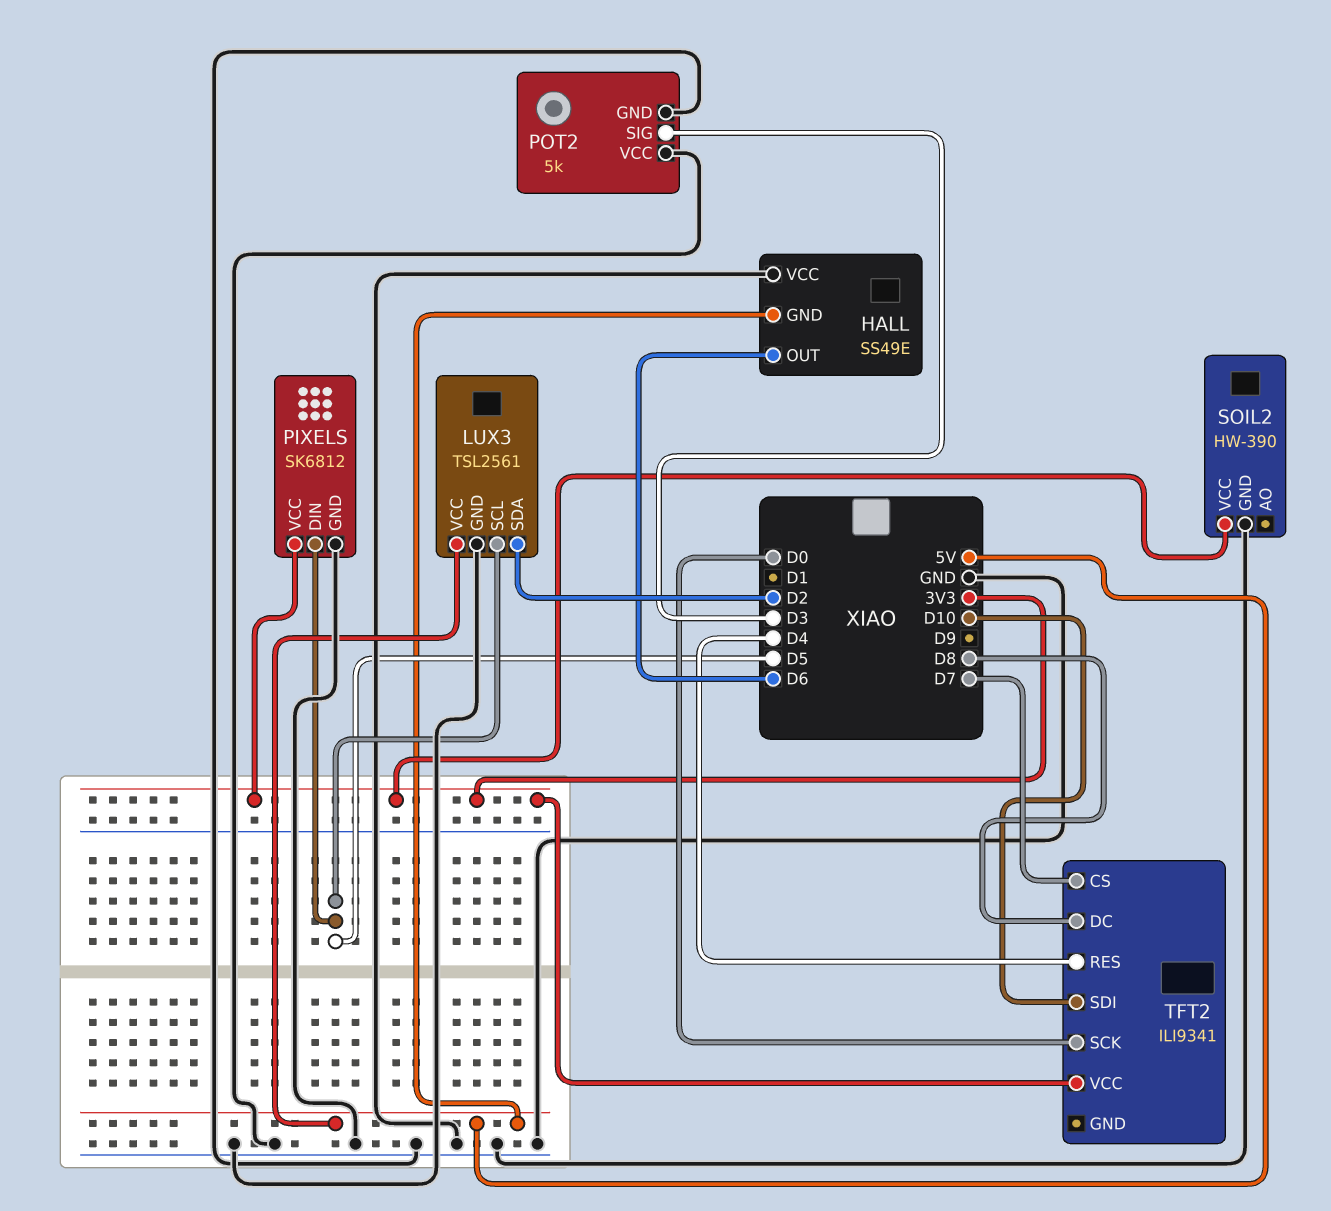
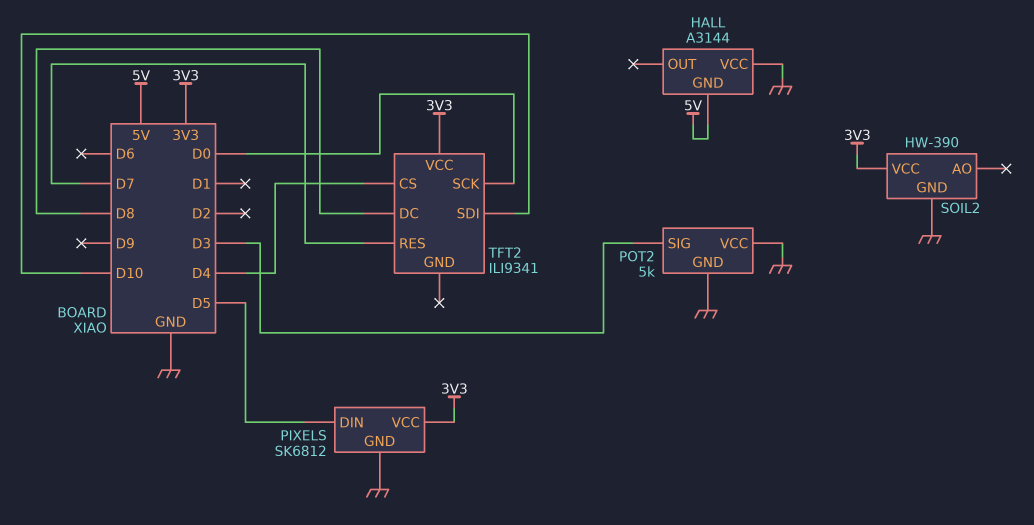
HALL: SS49E -> A3144
HALL pin OUT: D6 -> none
LUX3: TSL2561 -> none
LUX3 pin GND: GND -> none
LUX3 pin SCL: D5 -> none
LUX3 pin SDA: D2 -> none
LUX3 pin VCC: 5V -> none
TFT2 pin CS: D7 -> D4
TFT2 pin RES: D4 -> D7

